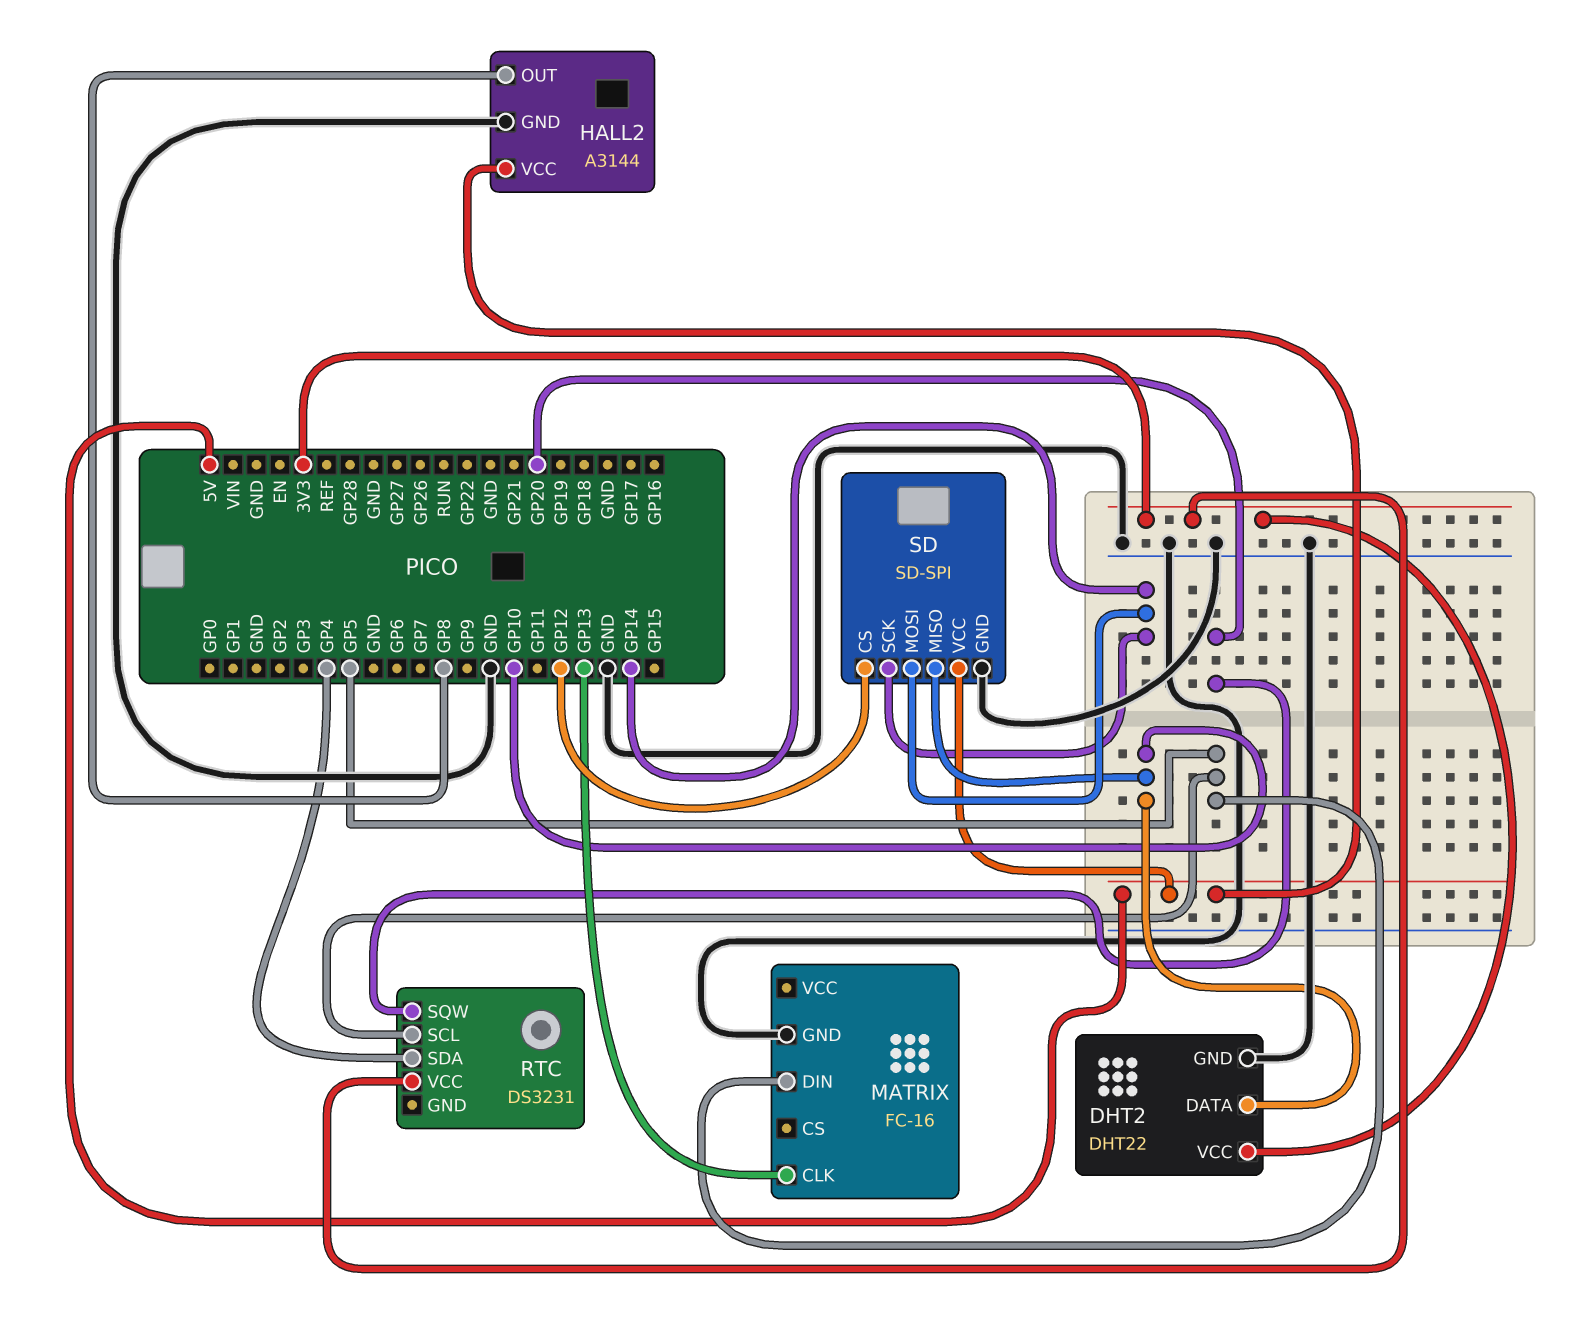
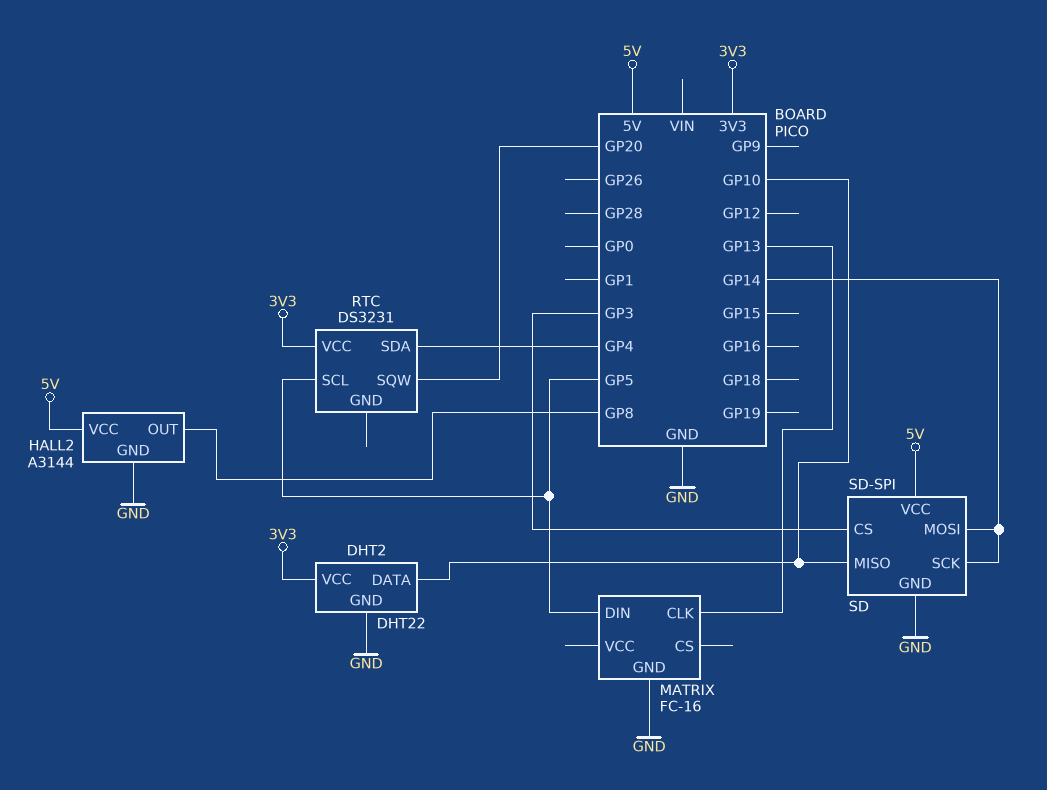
SD pin CS: GP12 -> GP3

